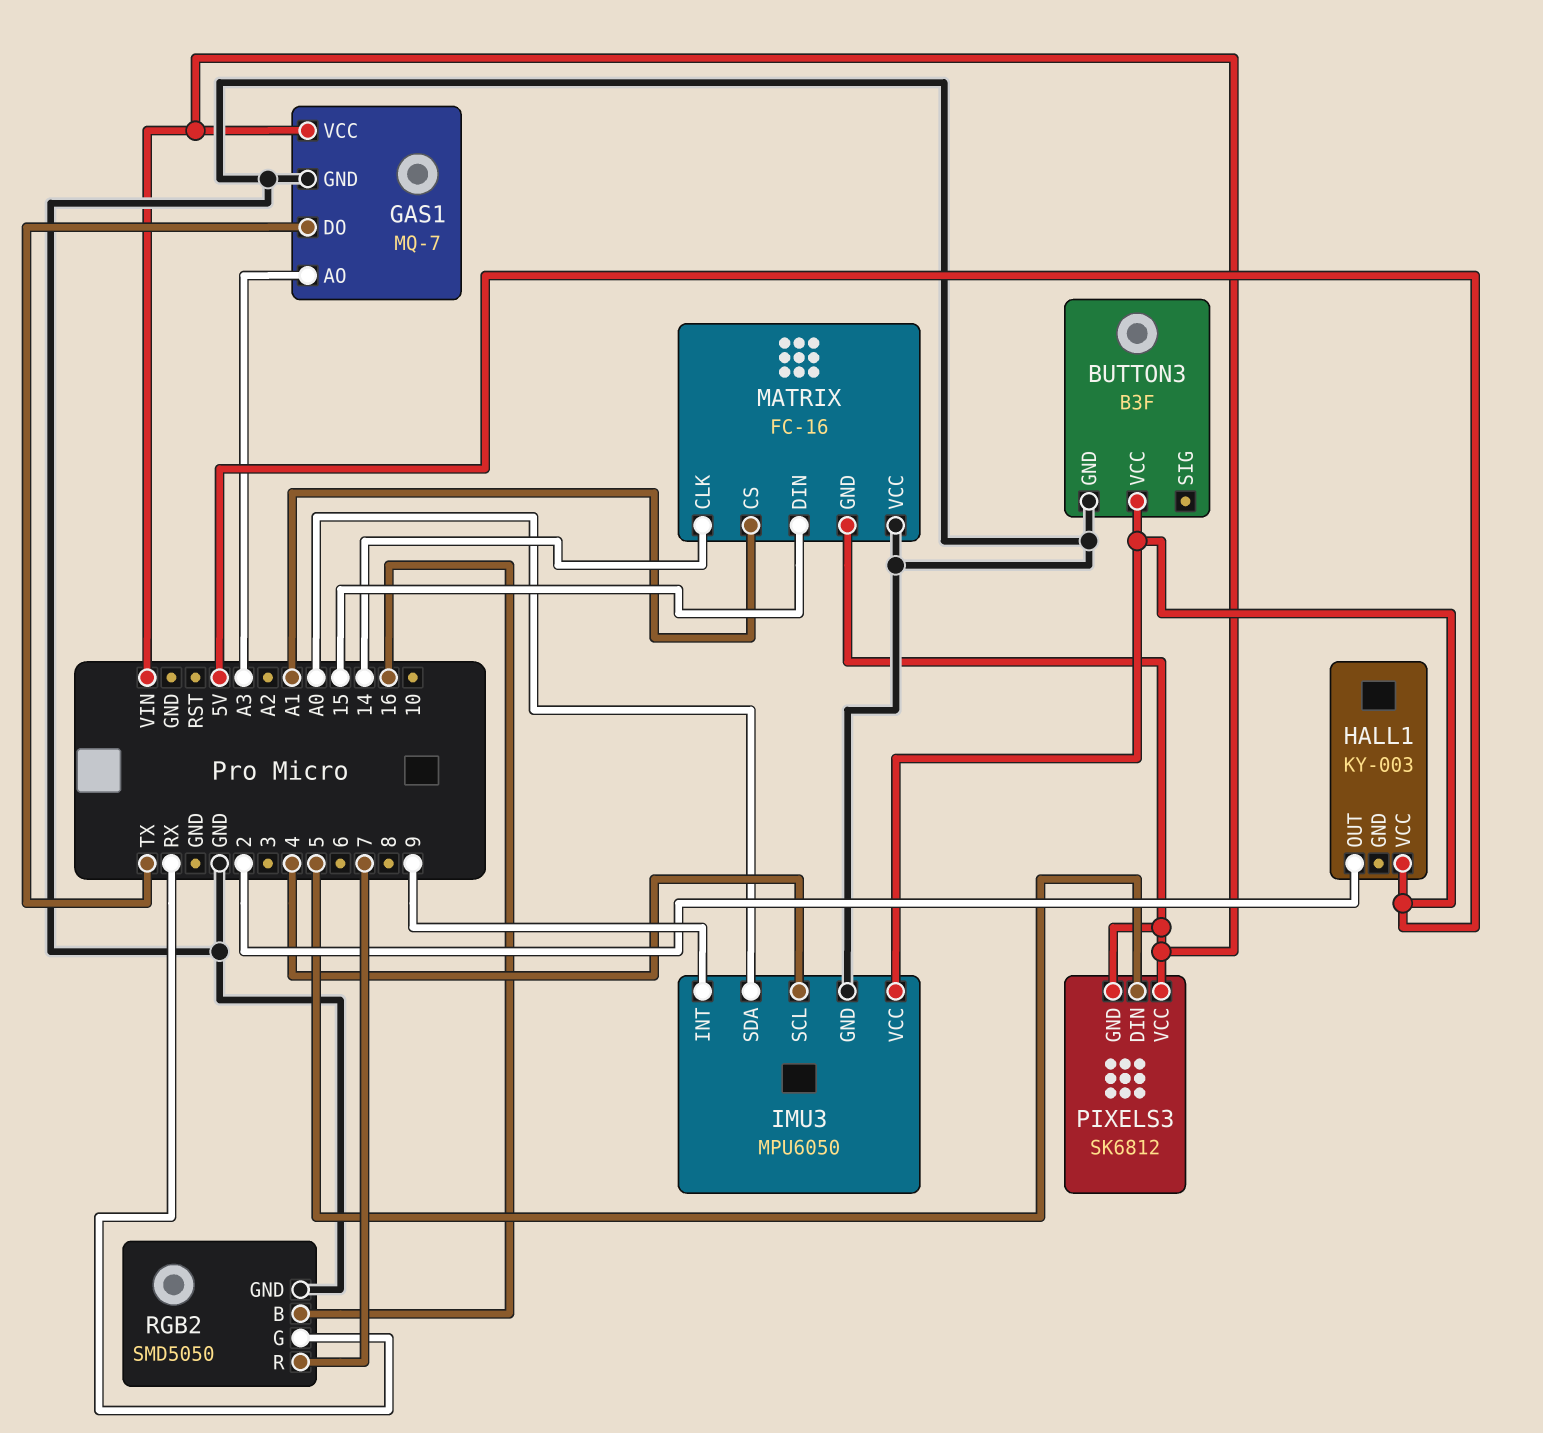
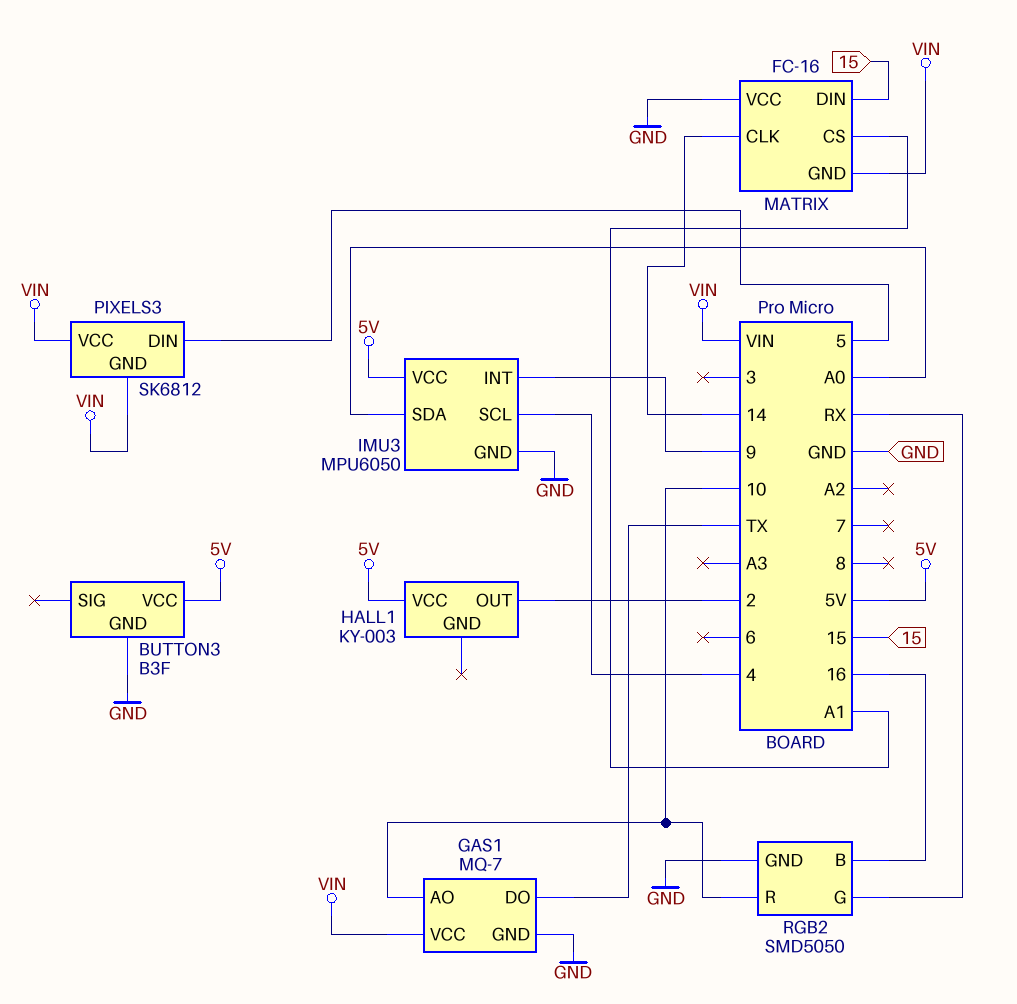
GAS1 pin AO: A3 -> 10
RGB2 pin R: 7 -> 10

